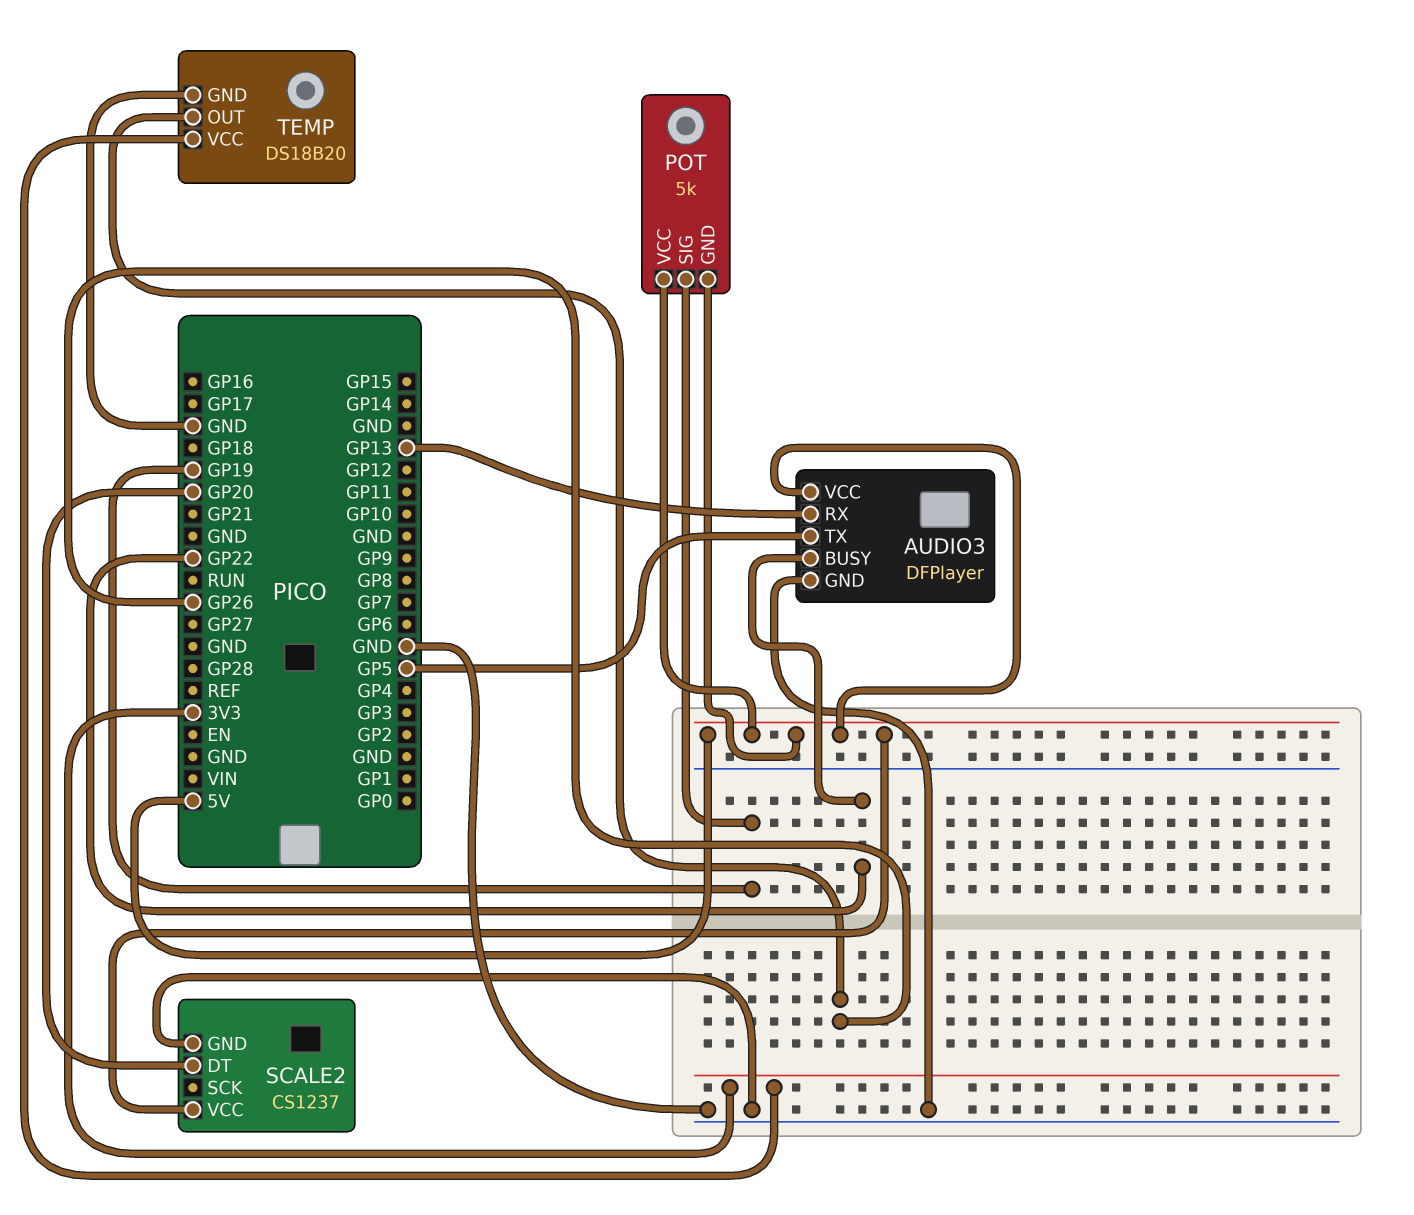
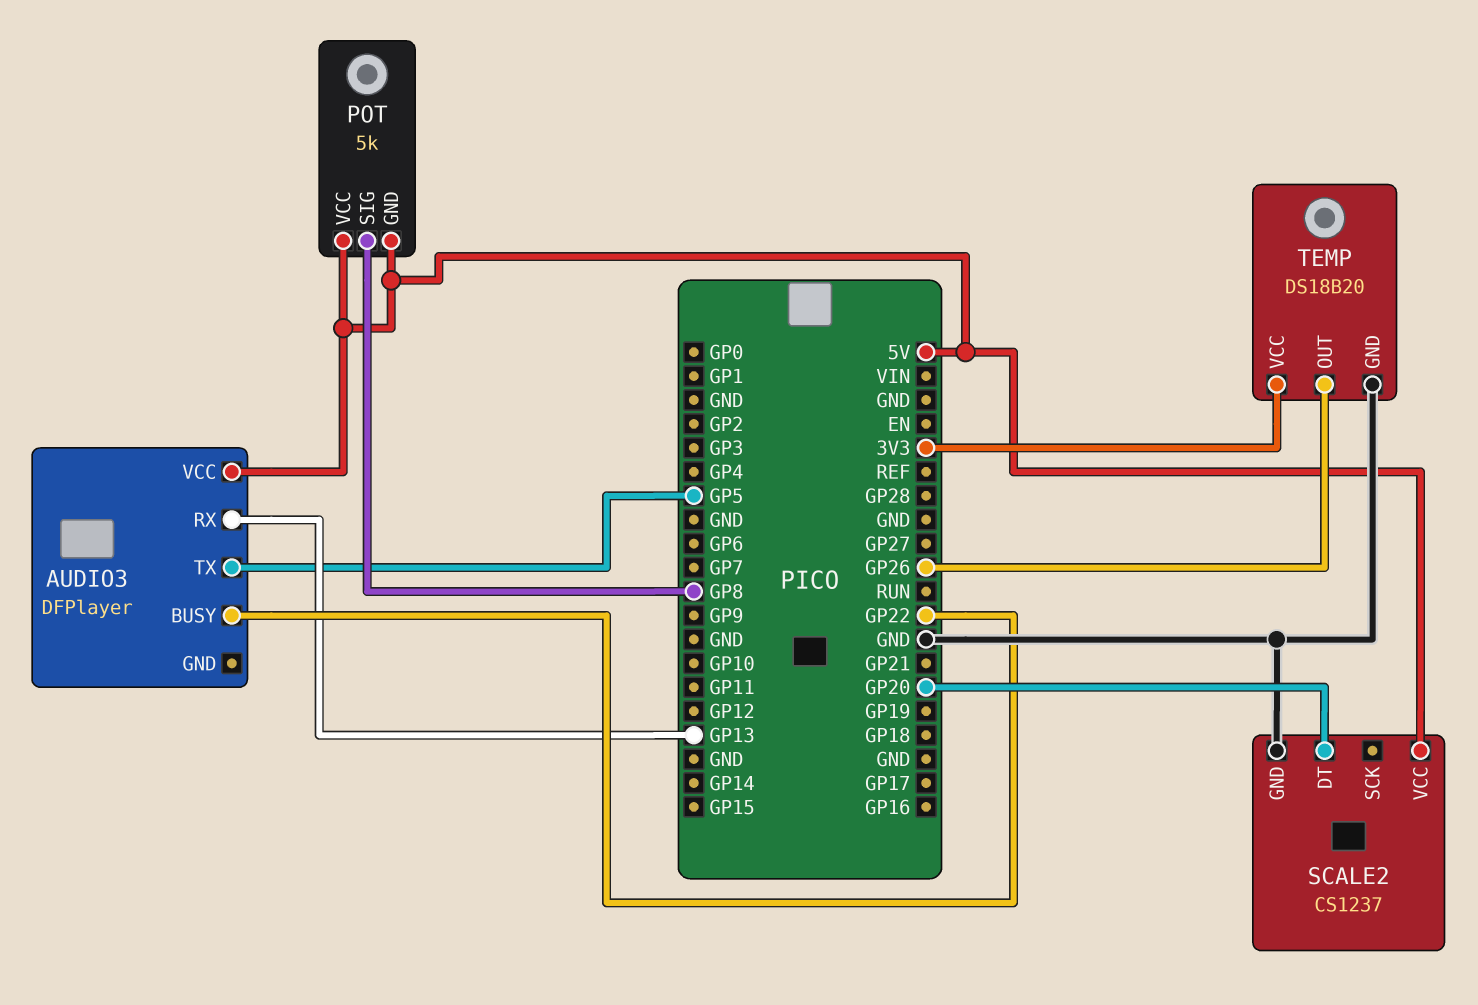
AUDIO3 pin GND: GND -> none
POT pin SIG: GP19 -> GP8

